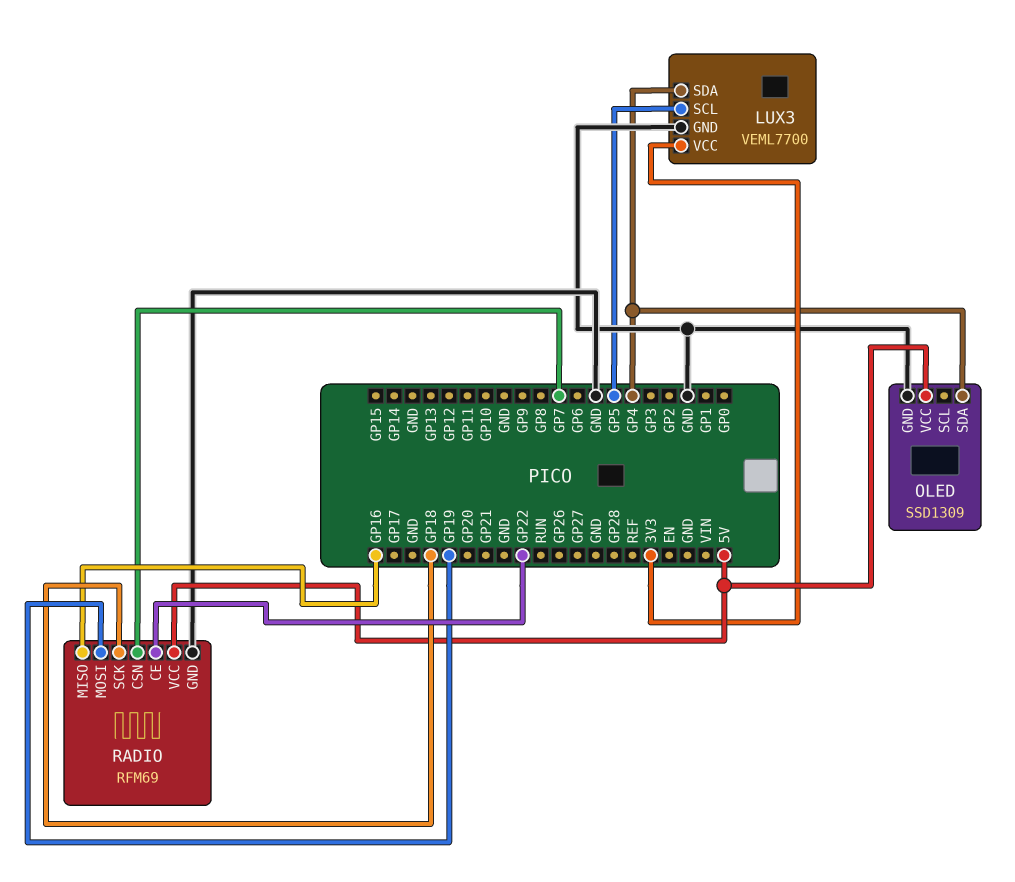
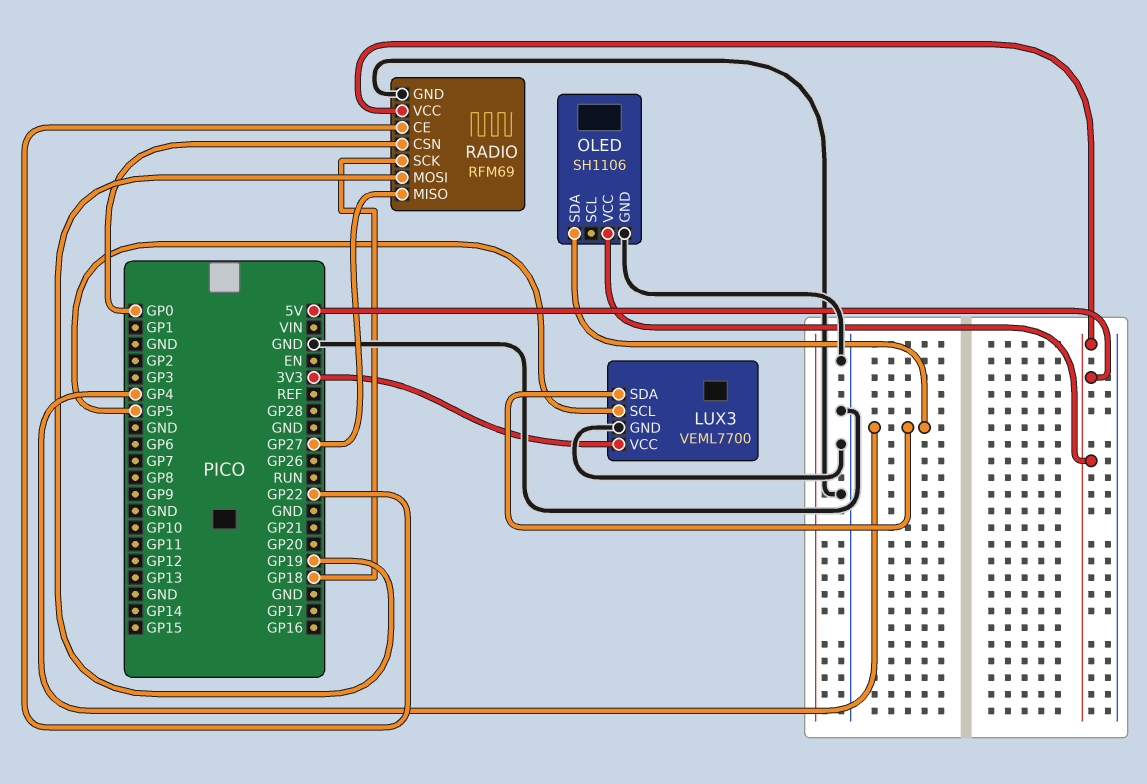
OLED: SSD1309 -> SH1106
RADIO pin CSN: GP7 -> GP0
RADIO pin MISO: GP16 -> GP27

